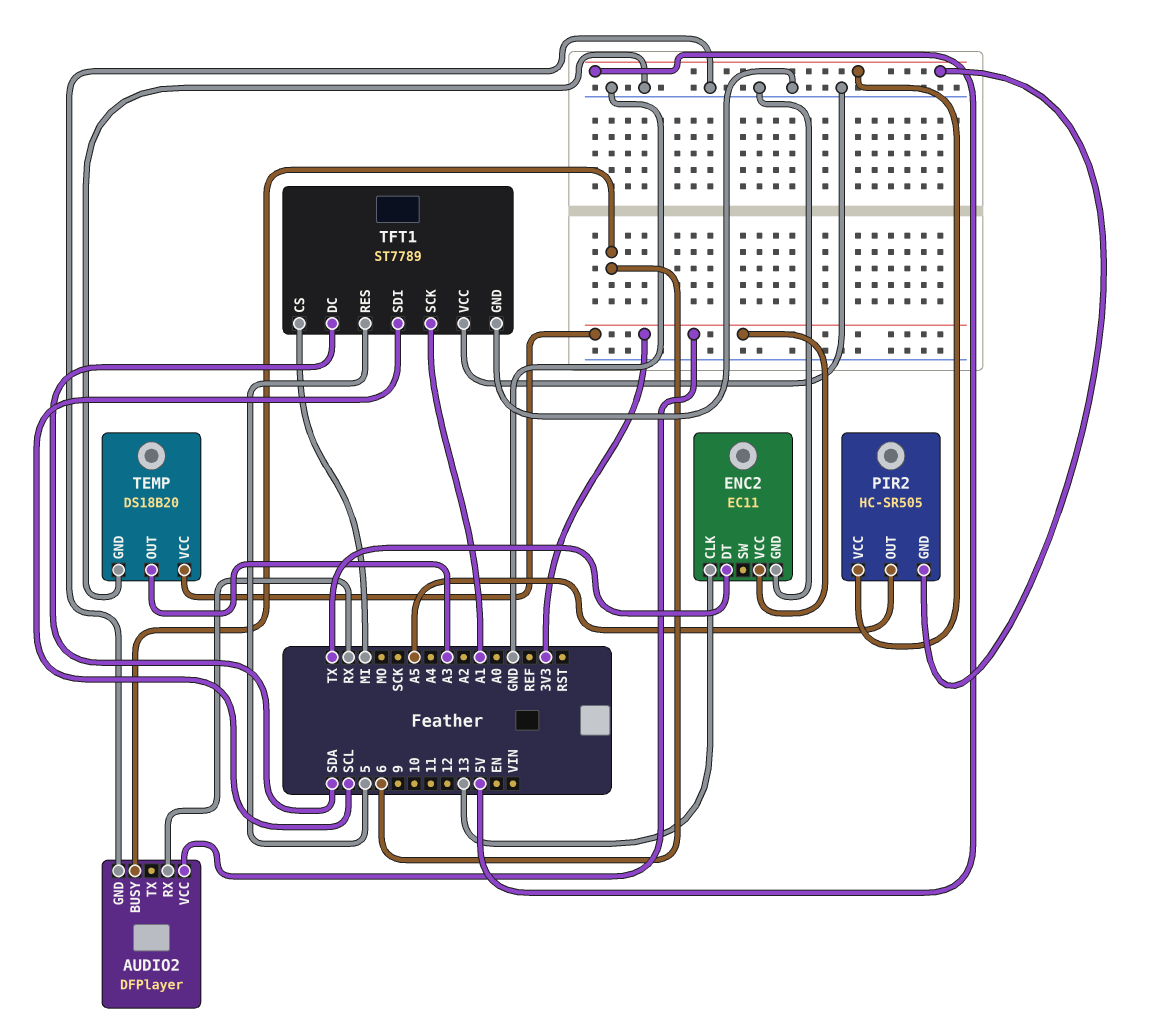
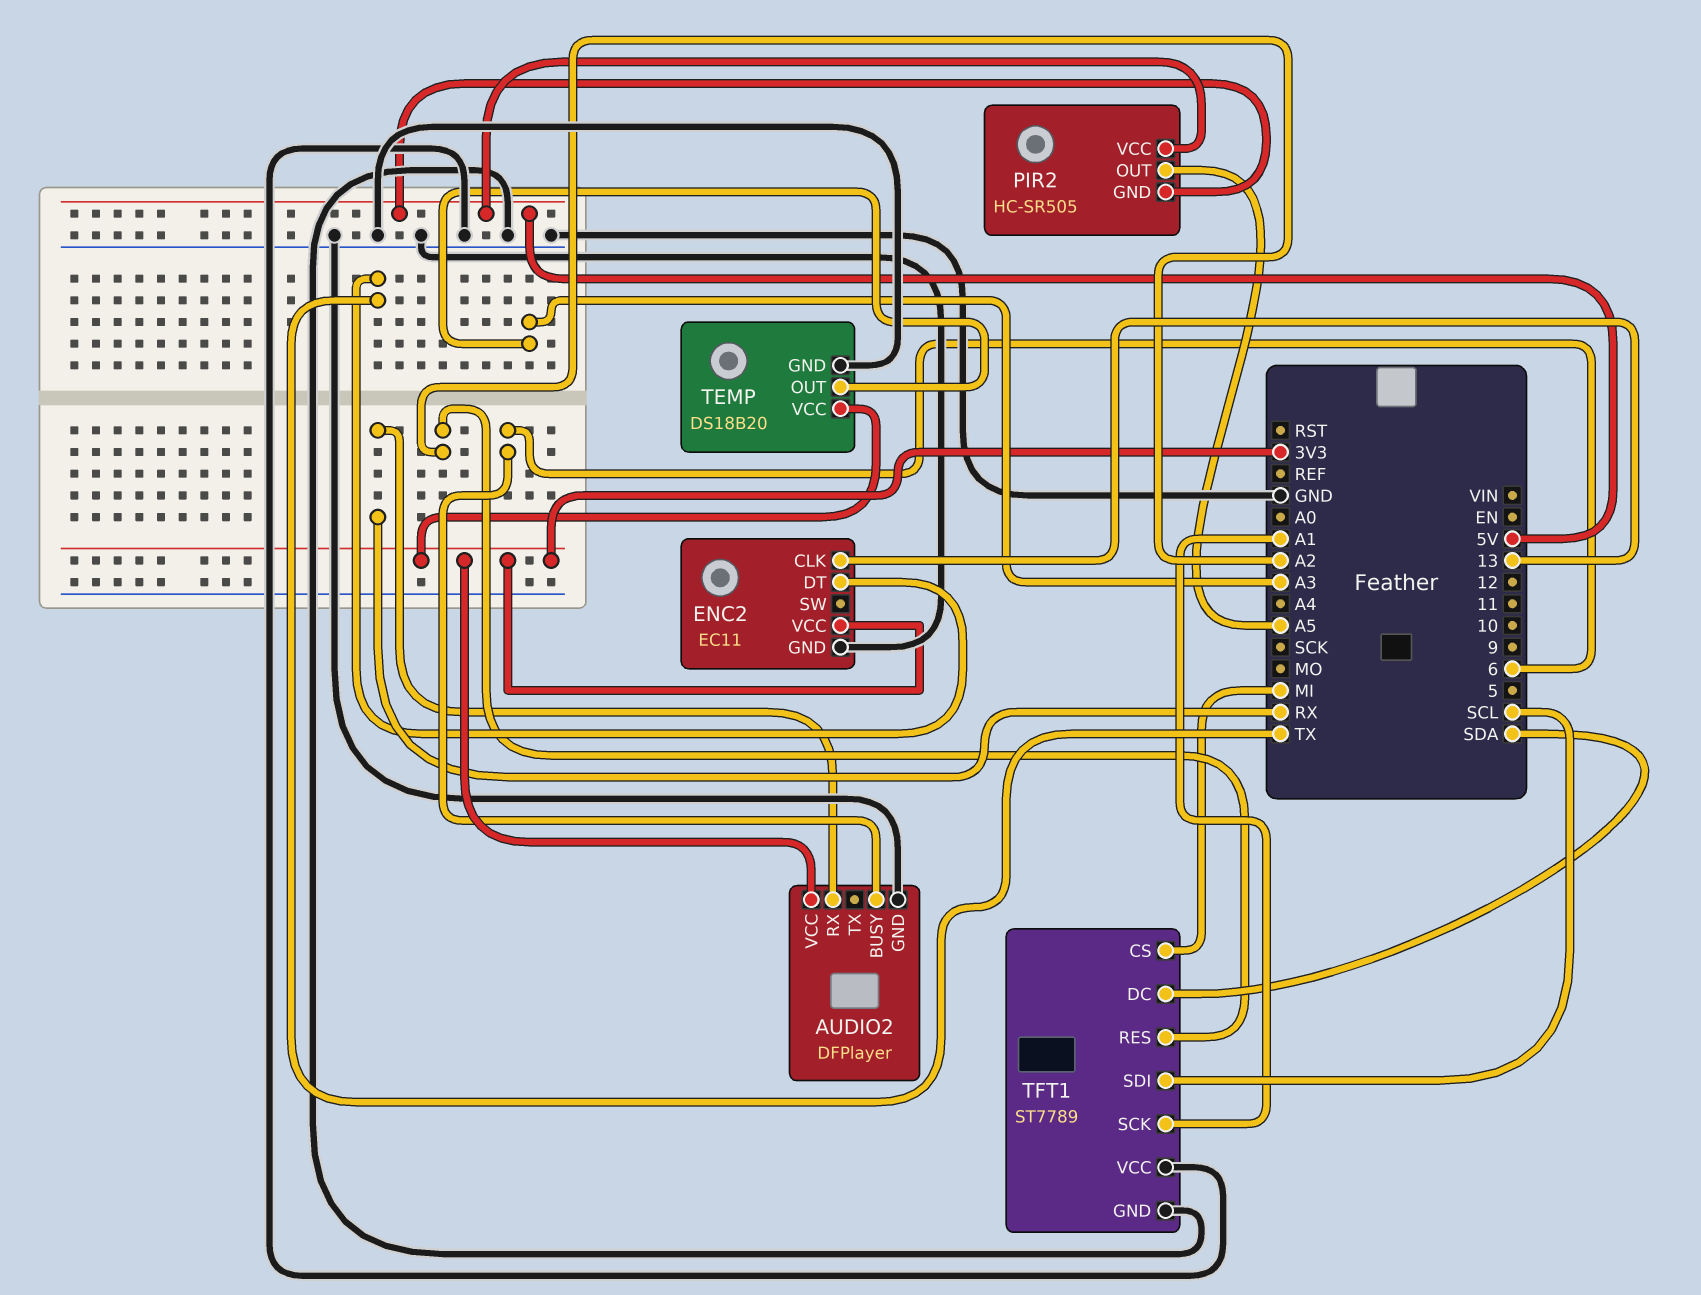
TFT1 pin RES: 5 -> A2

